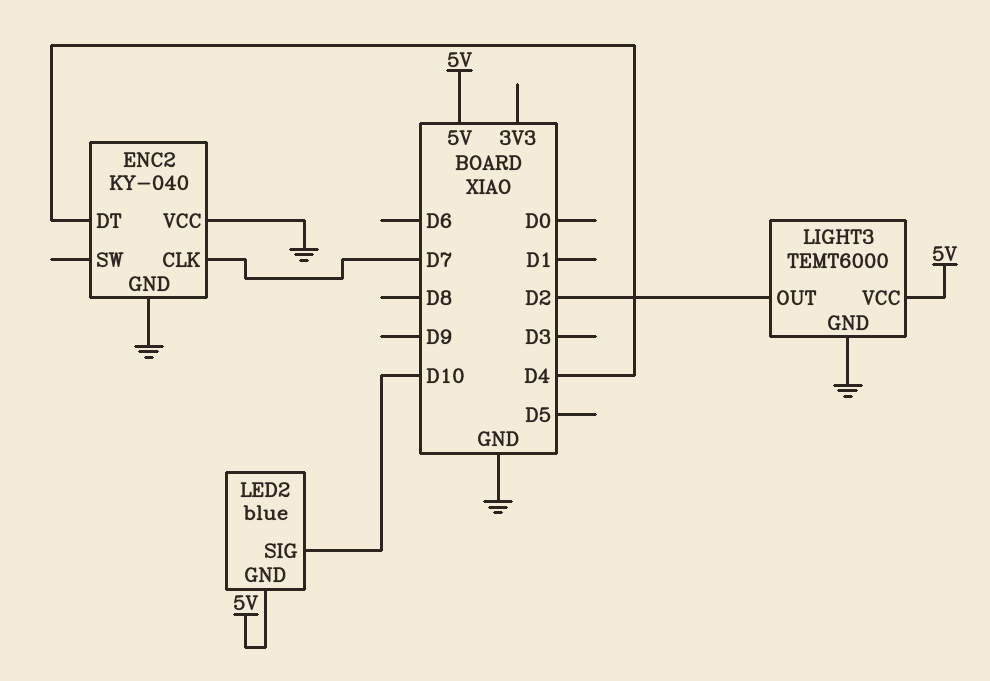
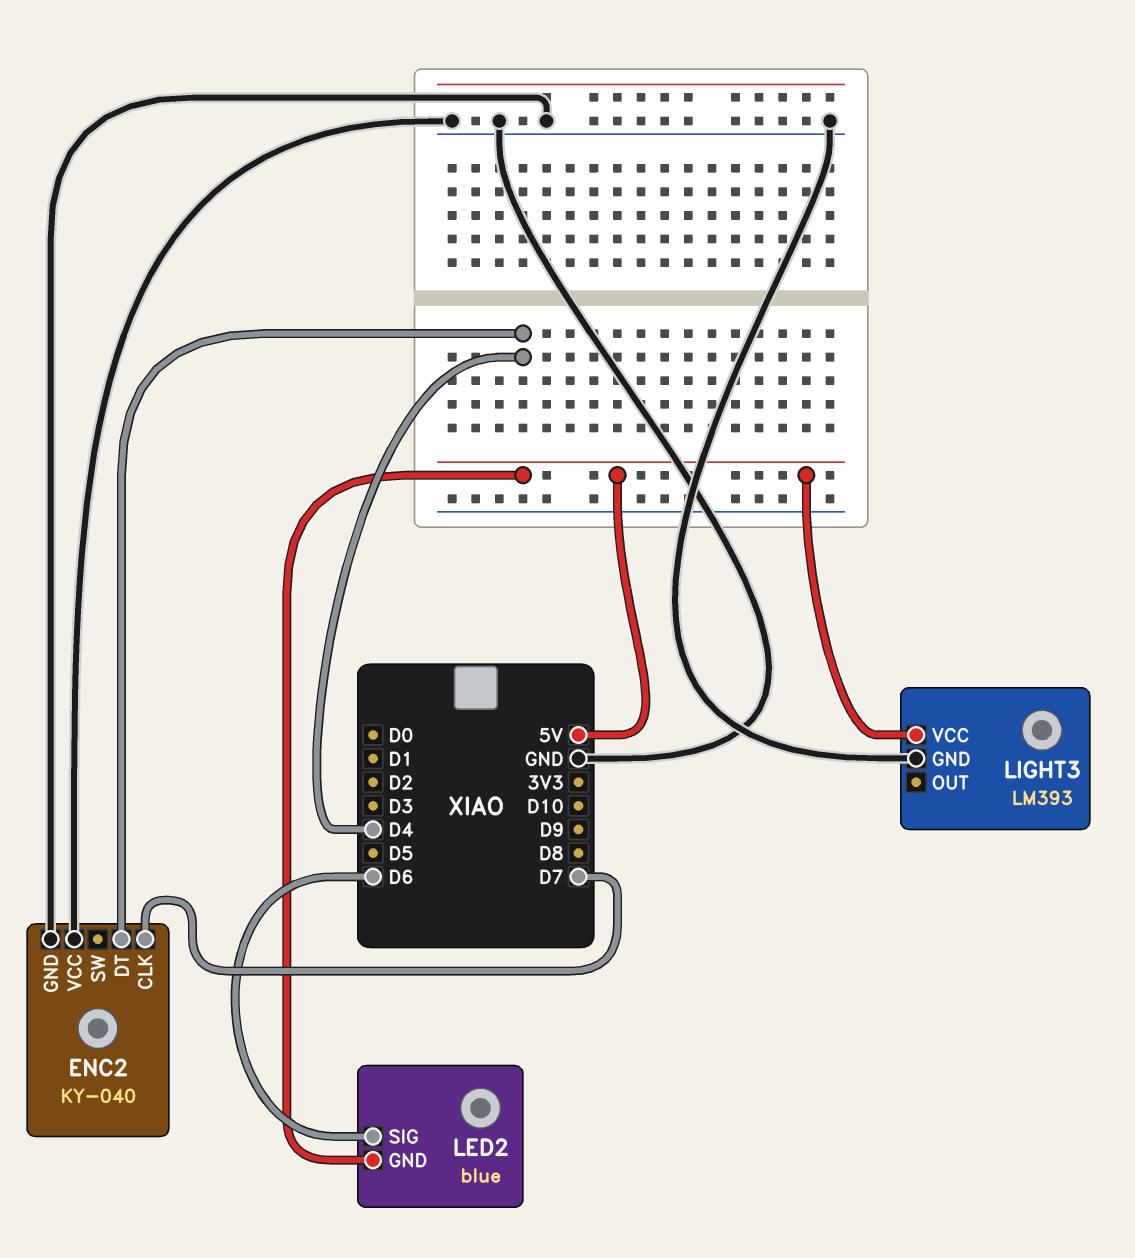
LED2 pin SIG: D10 -> D6
LIGHT3: TEMT6000 -> LM393
LIGHT3 pin OUT: D2 -> none

